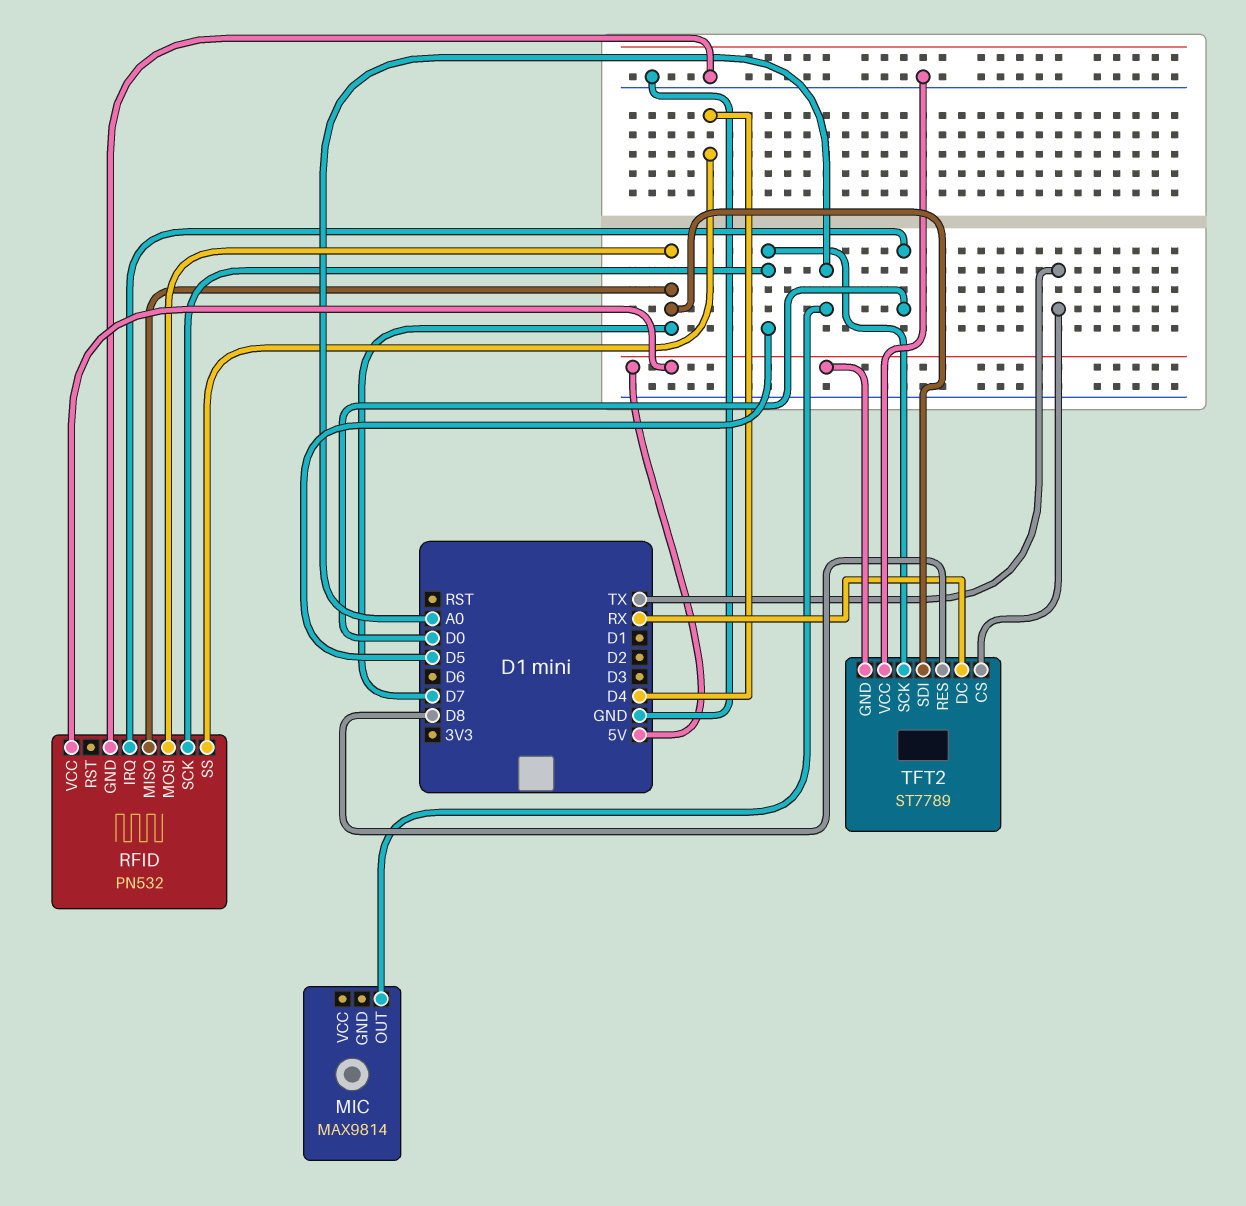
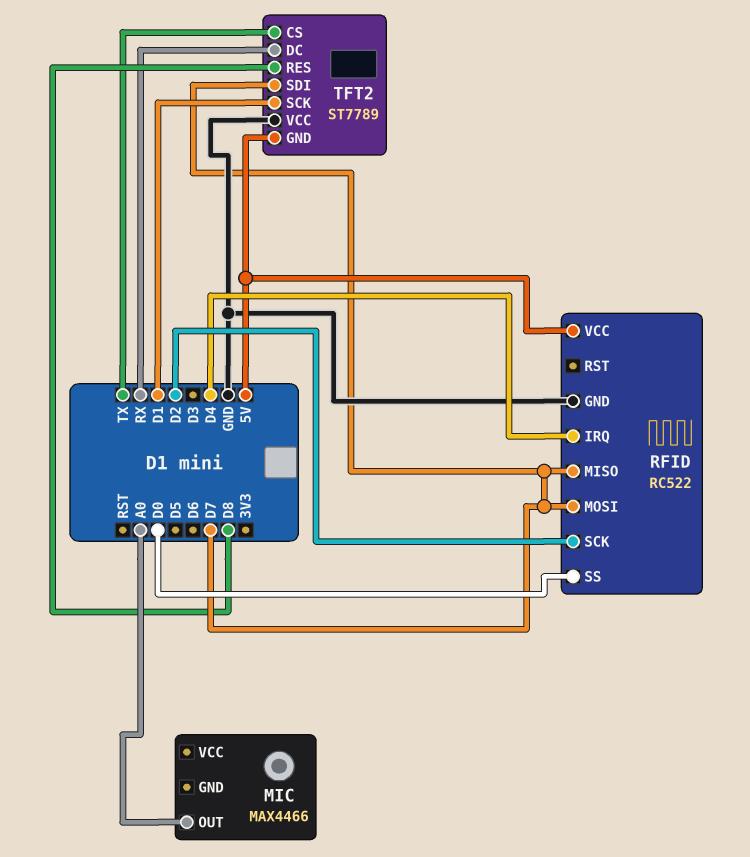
MIC: MAX9814 -> MAX4466
RFID: PN532 -> RC522
RFID pin IRQ: D0 -> D4
RFID pin SCK: D5 -> D2
RFID pin SS: D4 -> D0
TFT2 pin SCK: D5 -> D1

